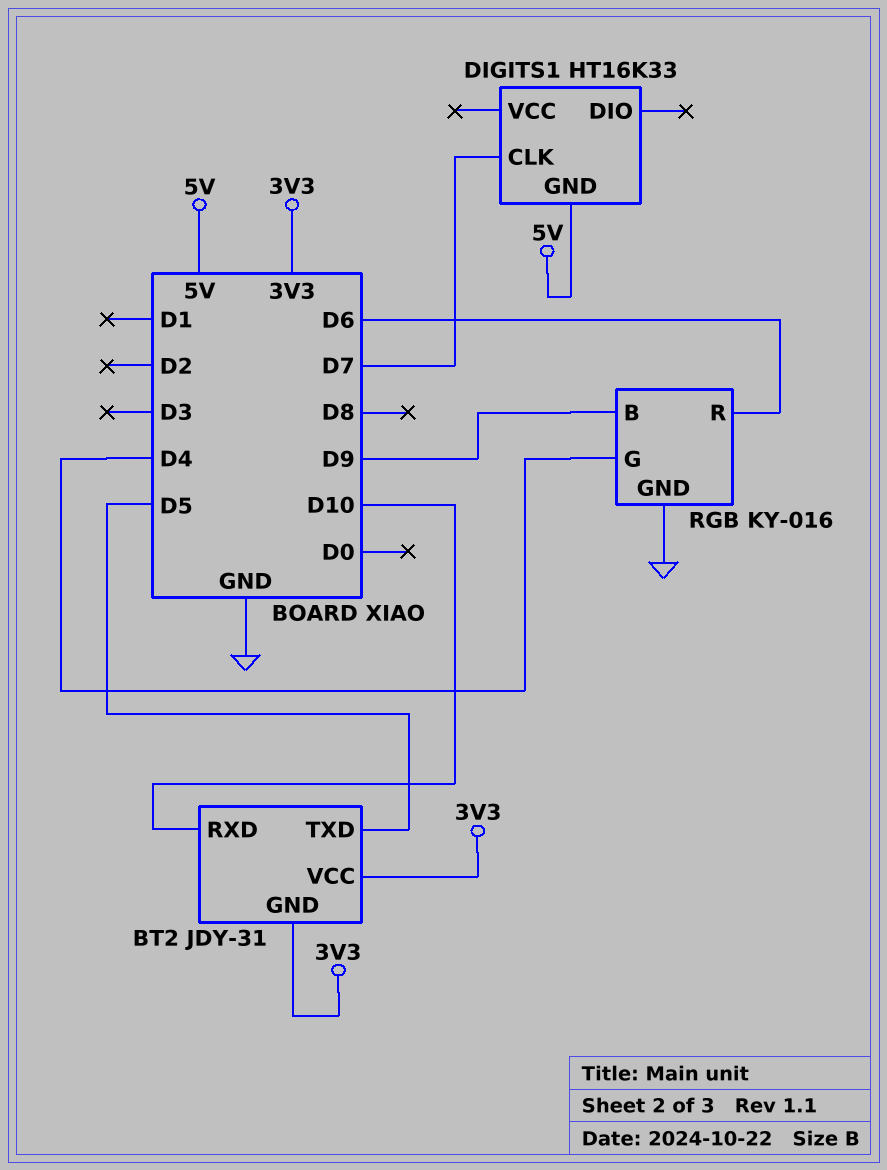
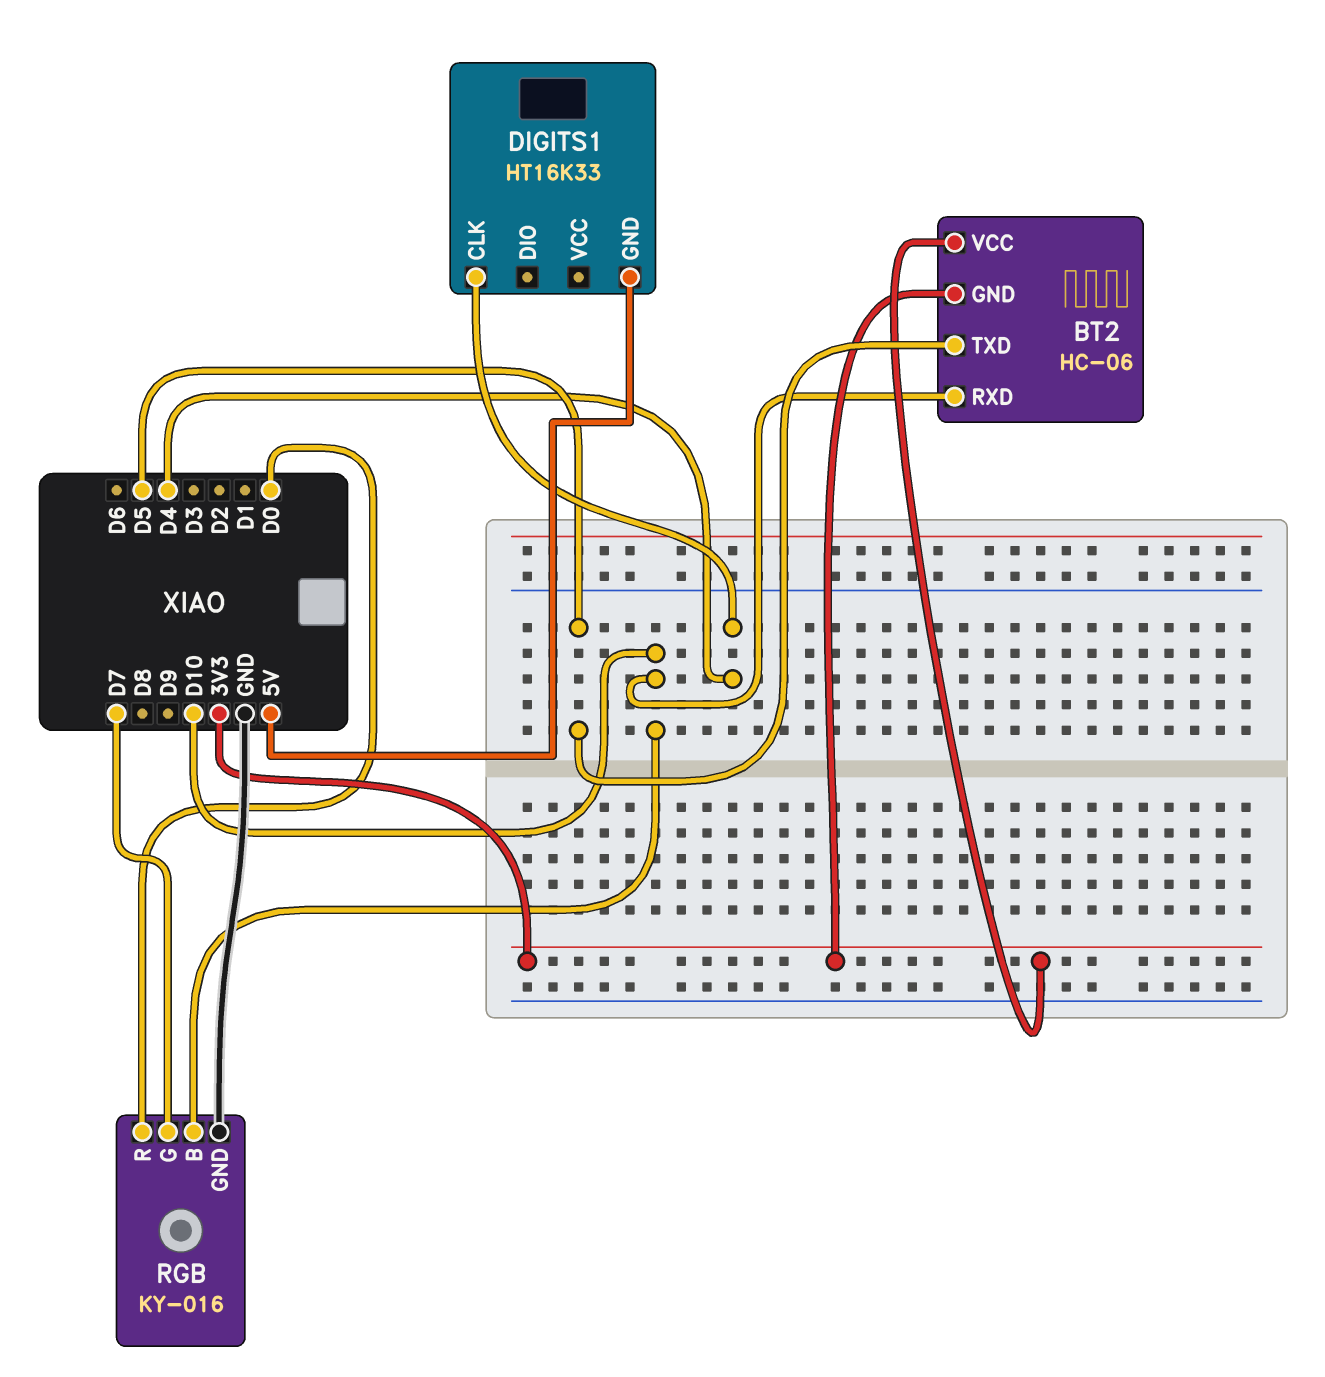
BT2: JDY-31 -> HC-06
DIGITS1 pin CLK: D7 -> D4
RGB pin B: D9 -> D10
RGB pin G: D4 -> D7
RGB pin R: D6 -> D0

